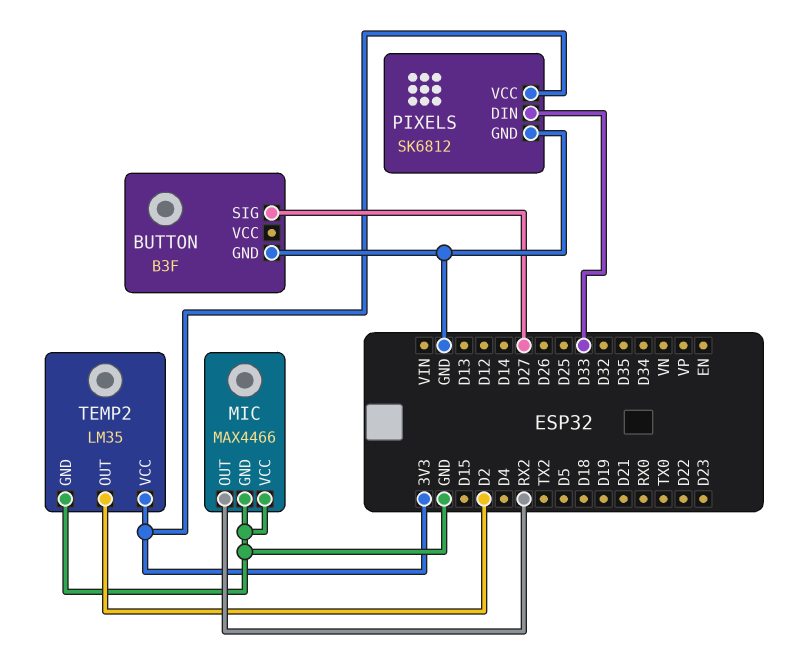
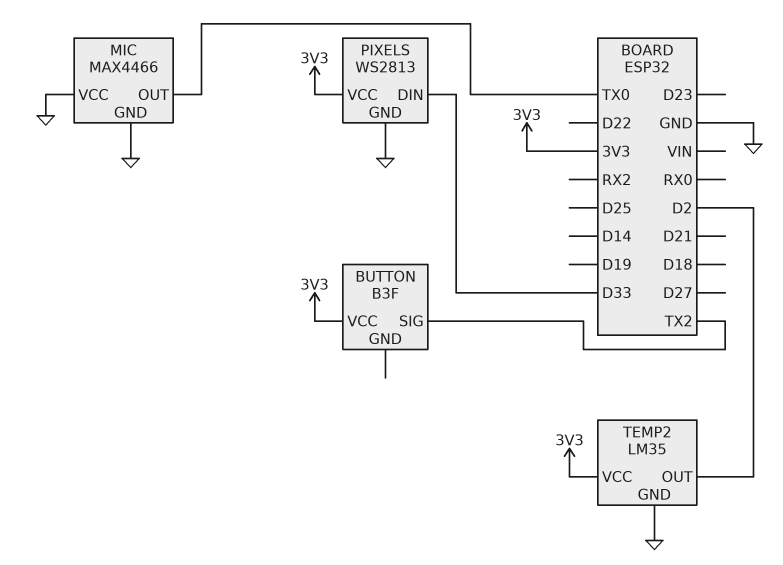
BUTTON pin GND: GND -> none
BUTTON pin SIG: D27 -> TX2
BUTTON pin VCC: none -> 3V3
MIC pin OUT: RX2 -> TX0
PIXELS: SK6812 -> WS2813

